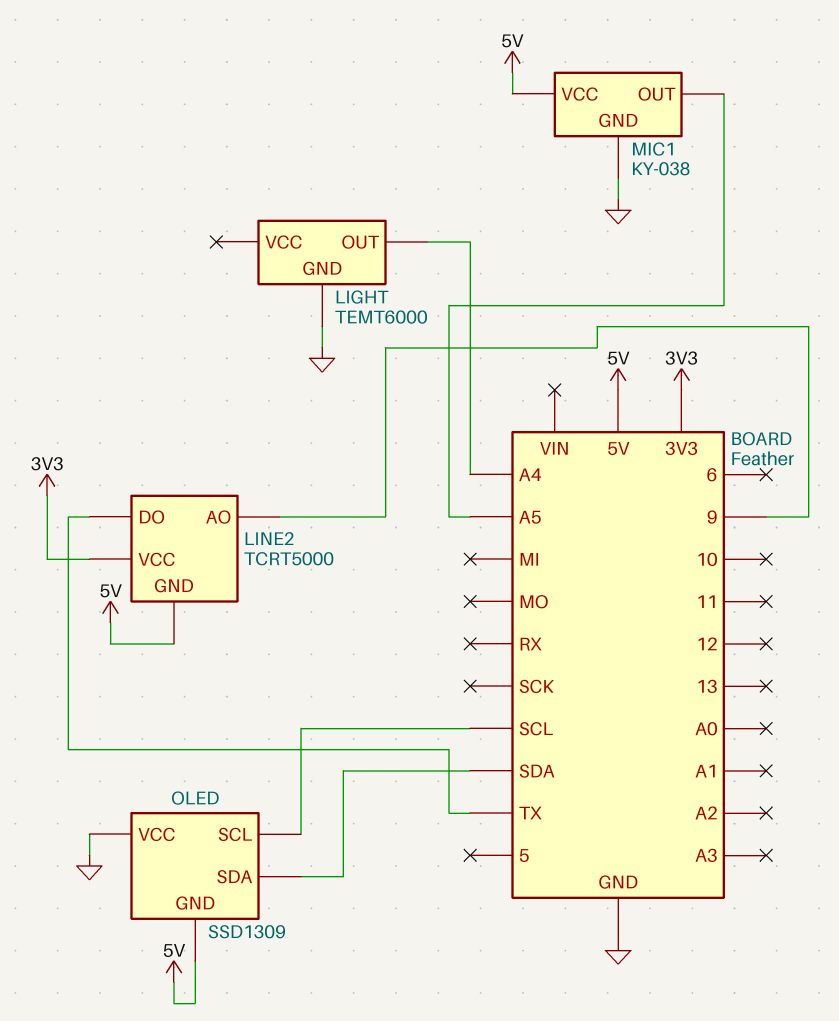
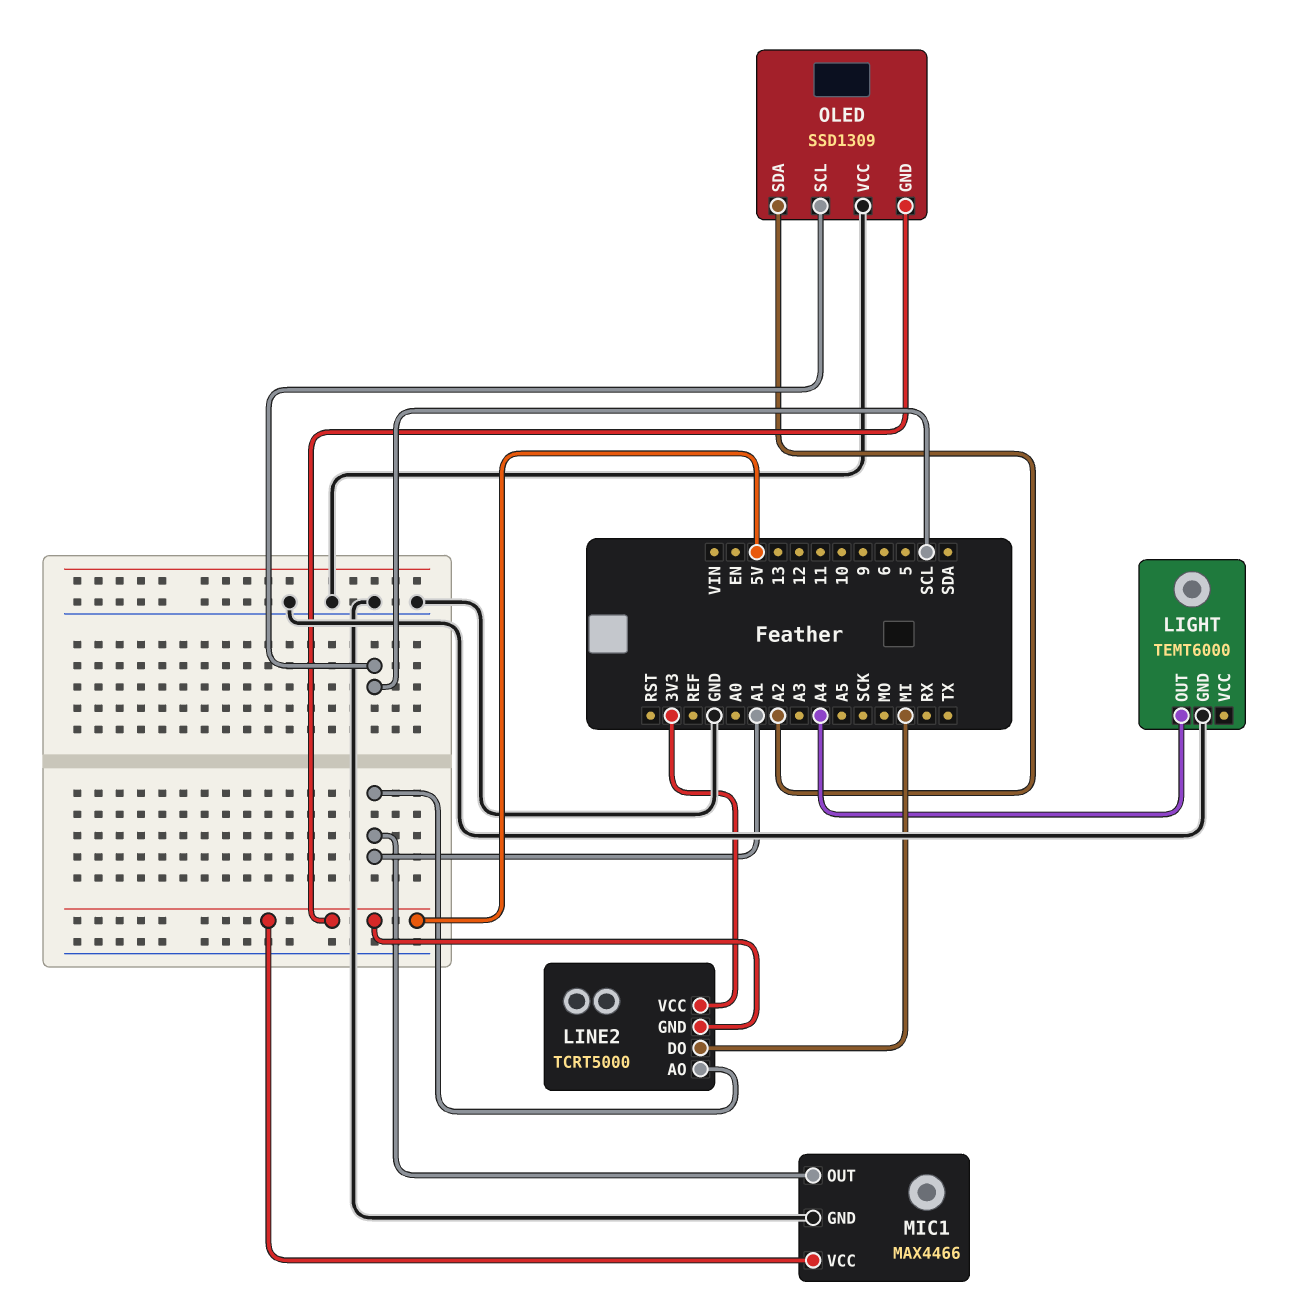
LINE2 pin AO: 9 -> A1
LINE2 pin DO: TX -> MI
MIC1: KY-038 -> MAX4466
MIC1 pin OUT: A5 -> A1
OLED pin SDA: SDA -> A2

